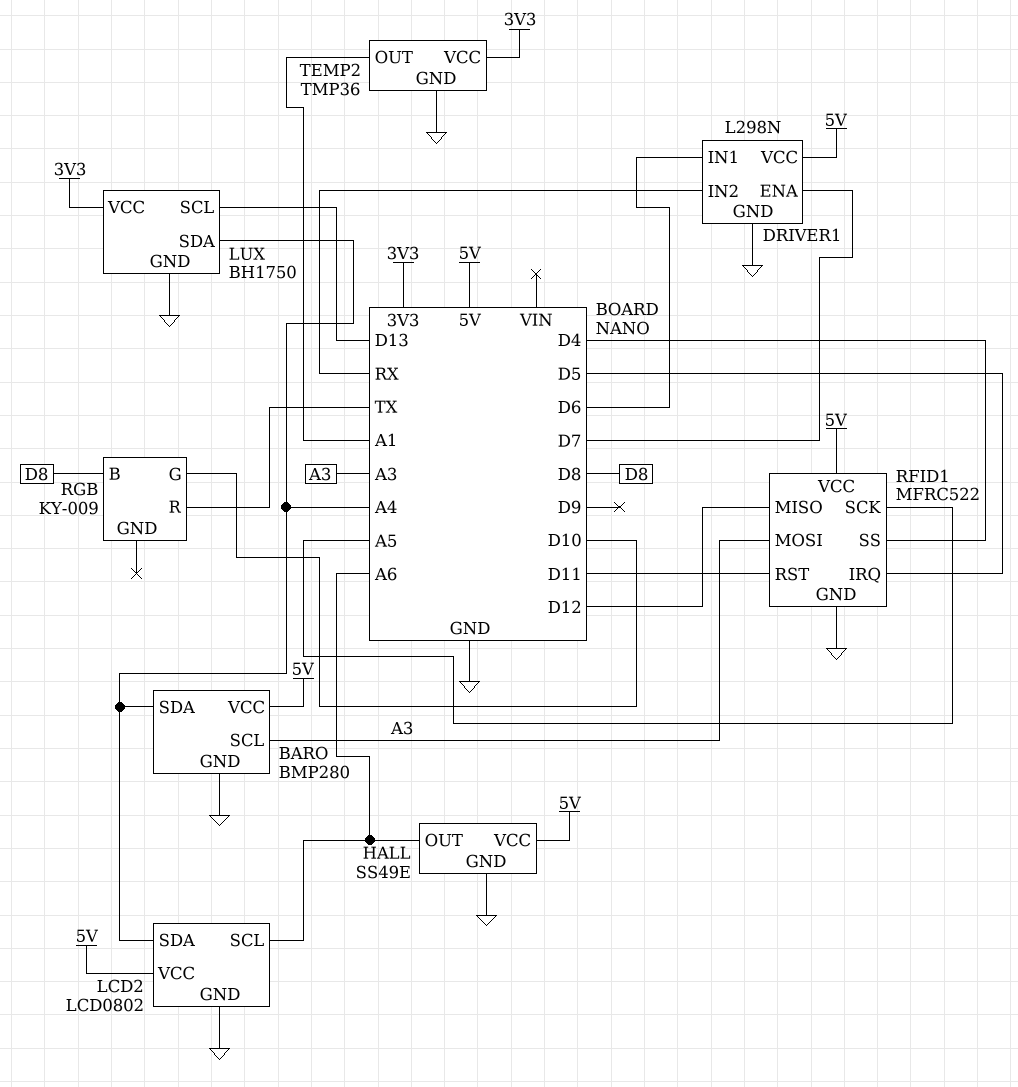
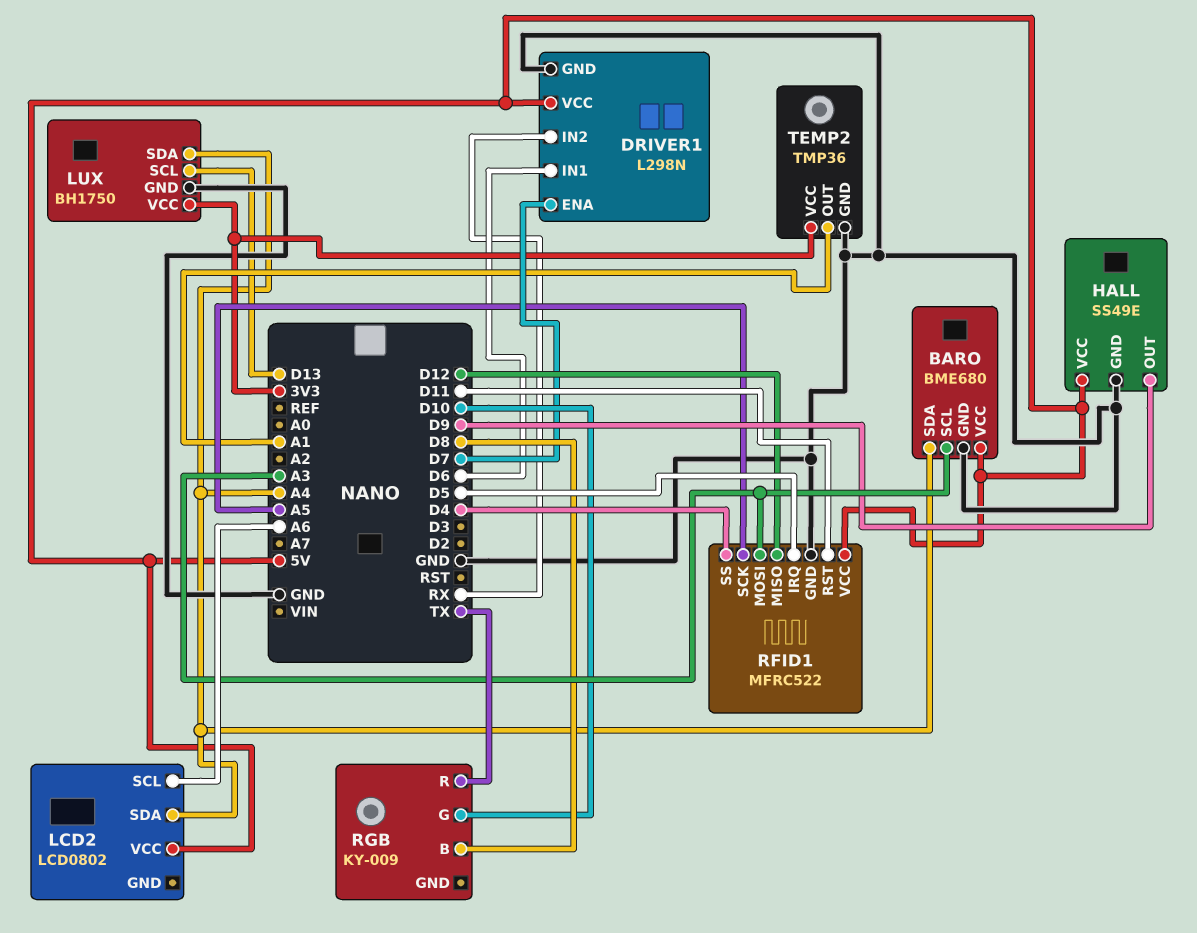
BARO: BMP280 -> BME680
HALL pin OUT: A6 -> D9
LCD2 pin GND: GND -> none

